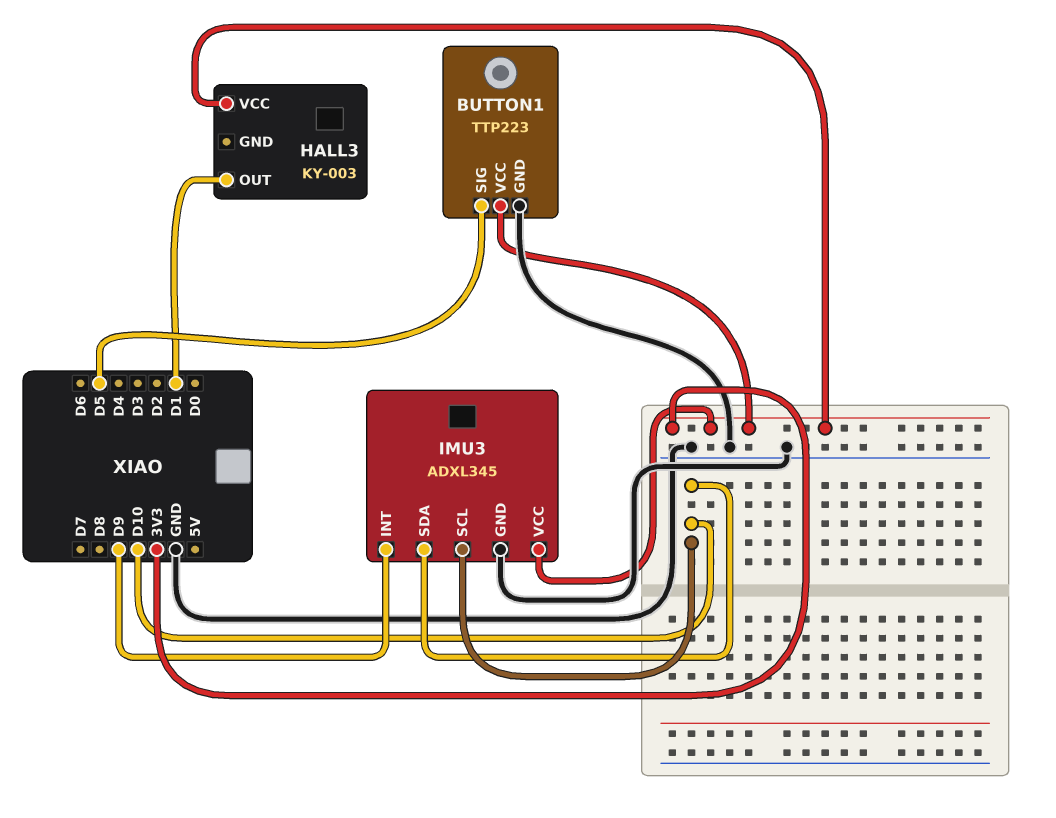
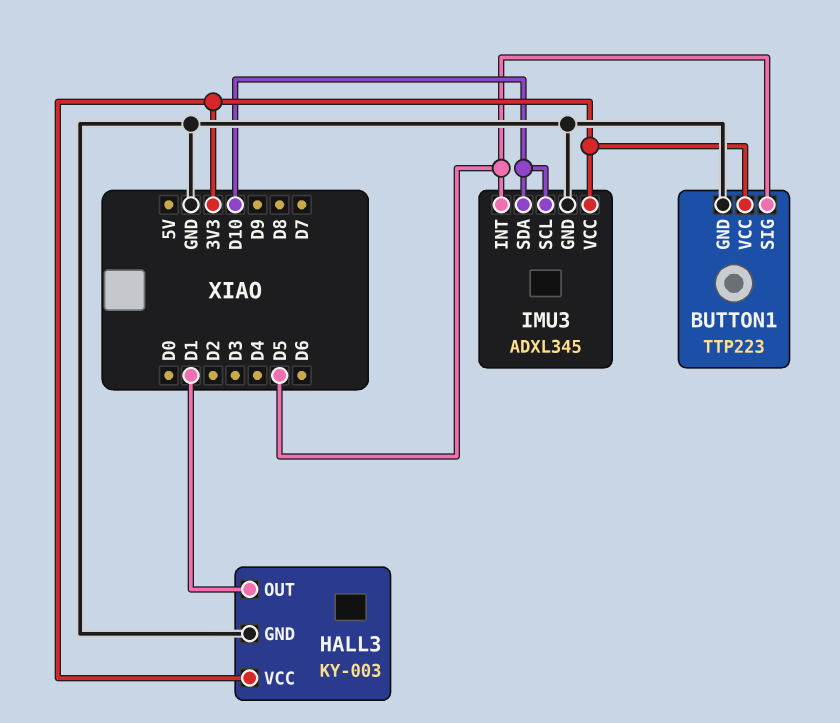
HALL3 pin GND: none -> GND
IMU3 pin INT: D9 -> D5

